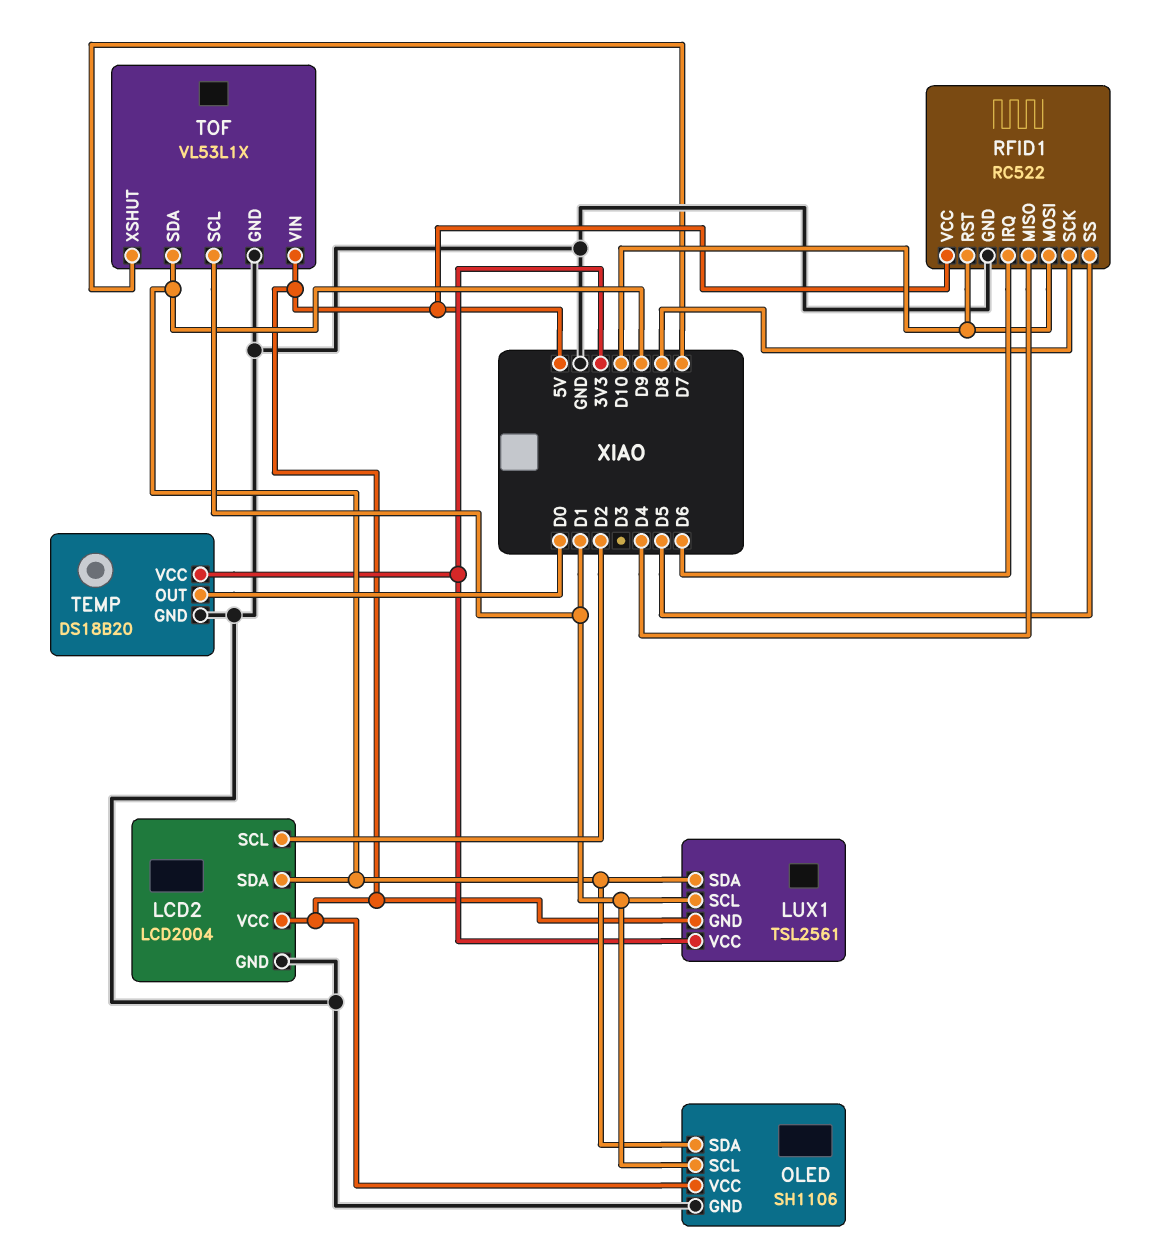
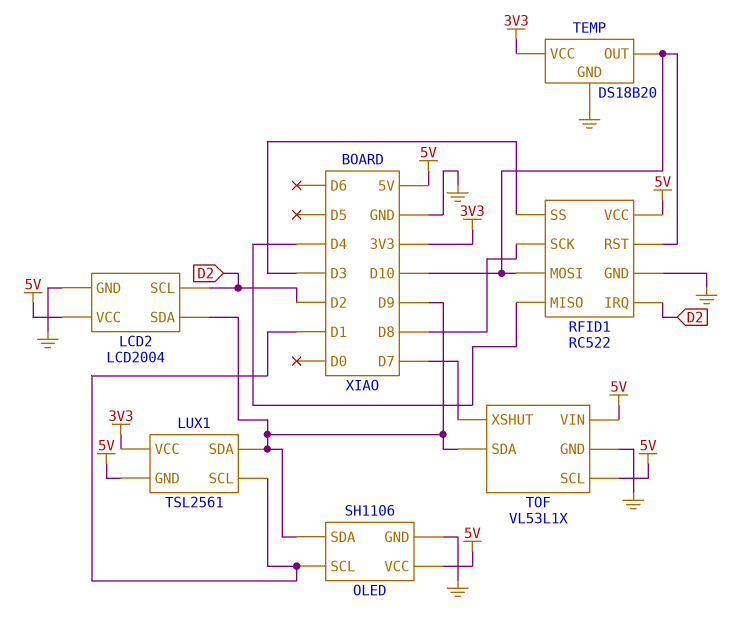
RFID1 pin IRQ: D6 -> D2
RFID1 pin SS: D5 -> D3
TEMP pin OUT: D0 -> D10
TOF pin SCL: D1 -> 5V

